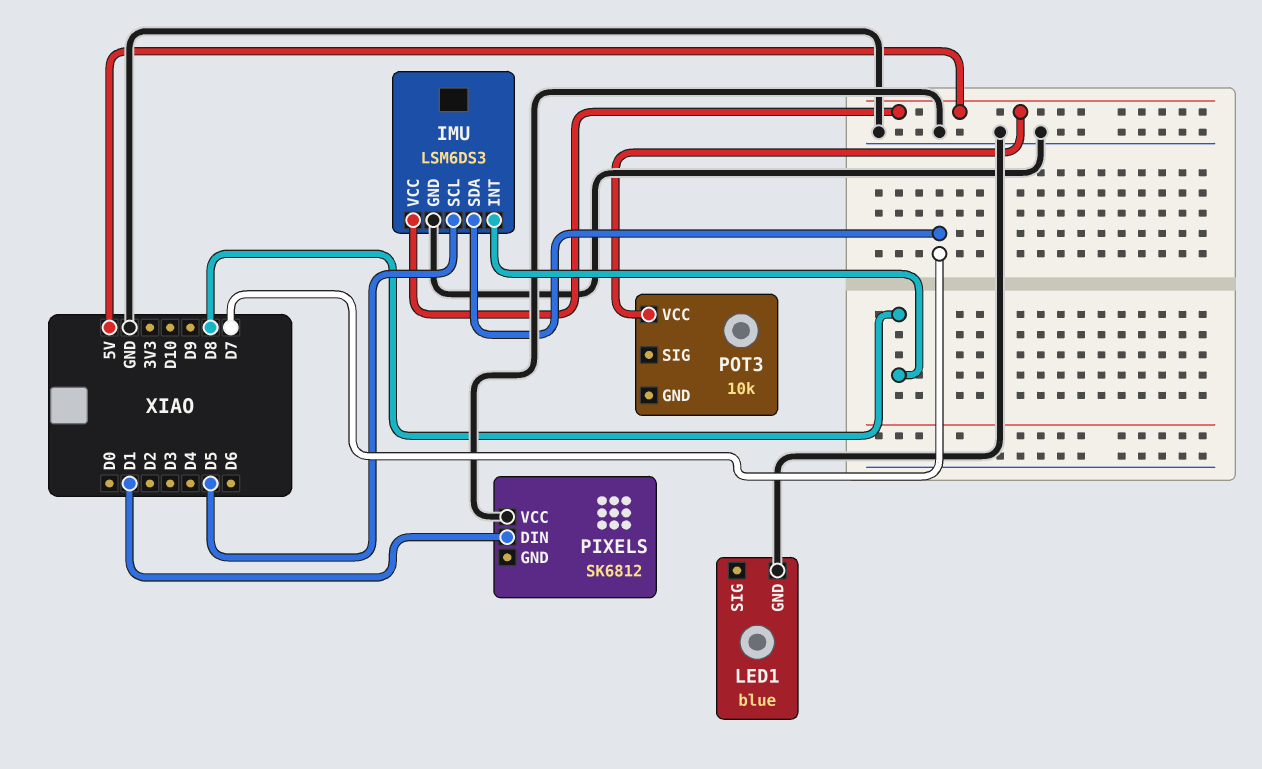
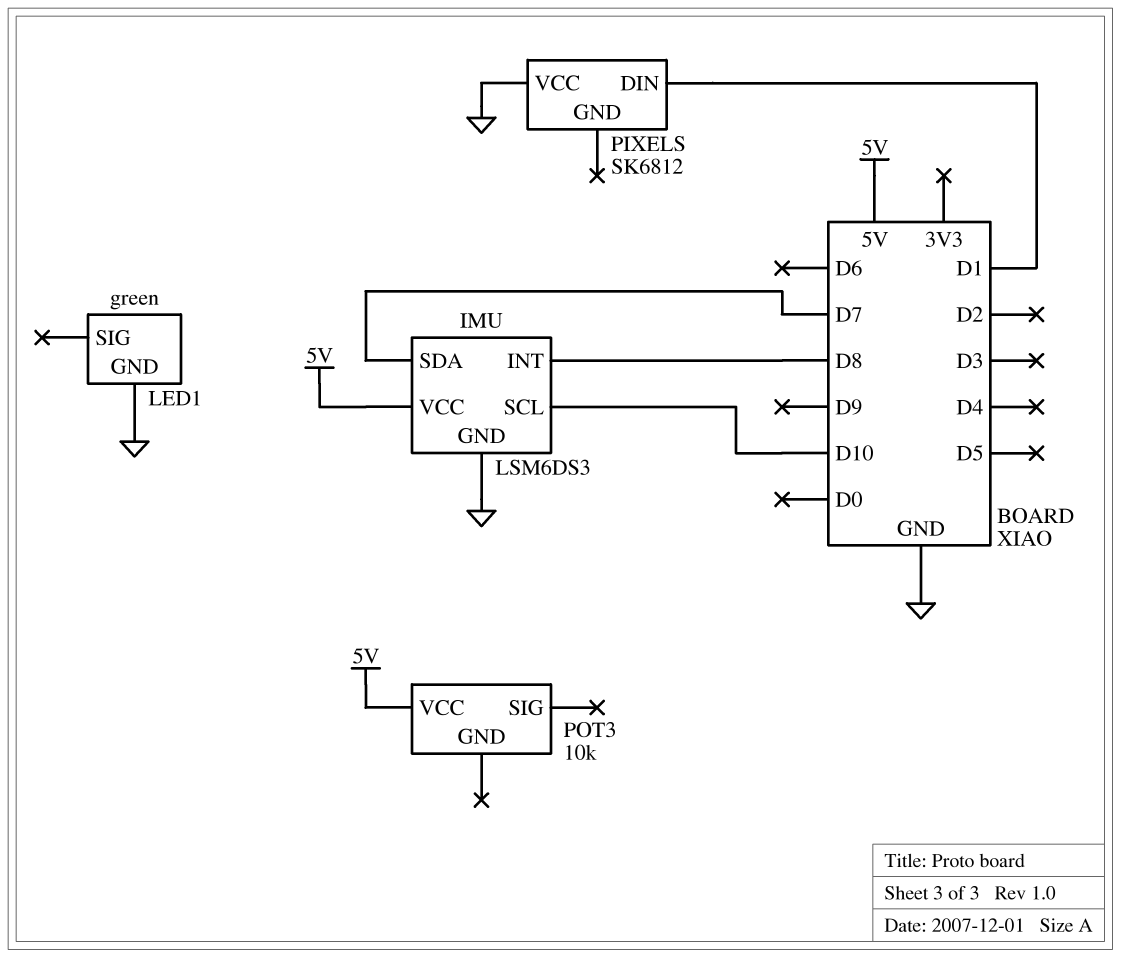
IMU pin SCL: D5 -> D10
LED1: blue -> green

